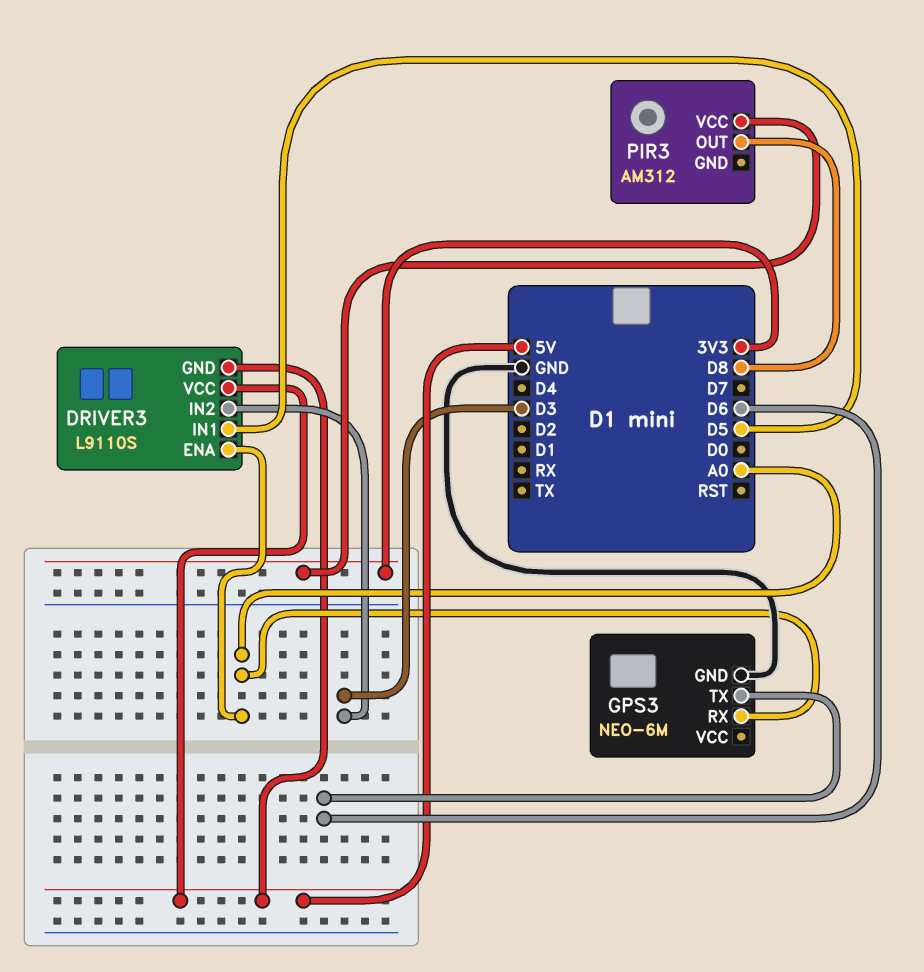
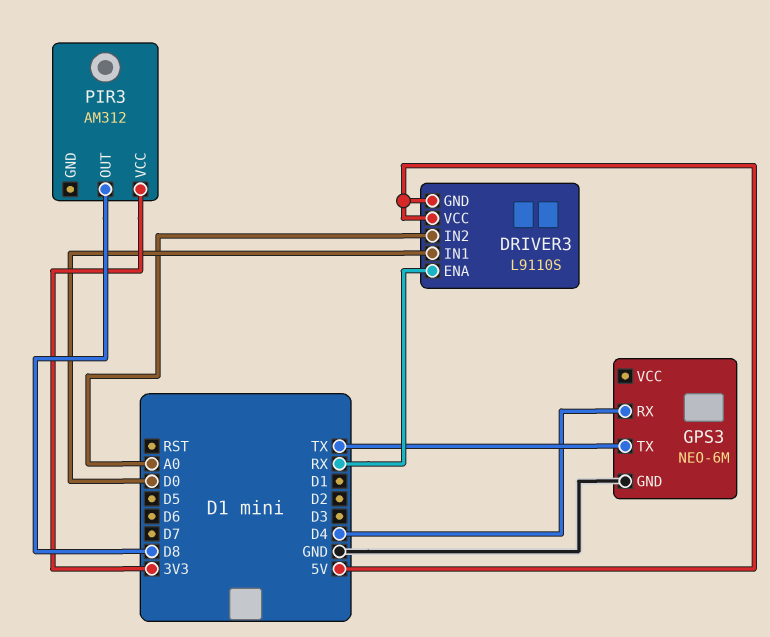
DRIVER3 pin ENA: A0 -> RX
DRIVER3 pin IN1: D5 -> D0
DRIVER3 pin IN2: D3 -> A0
GPS3 pin RX: A0 -> D4
GPS3 pin TX: D6 -> TX

